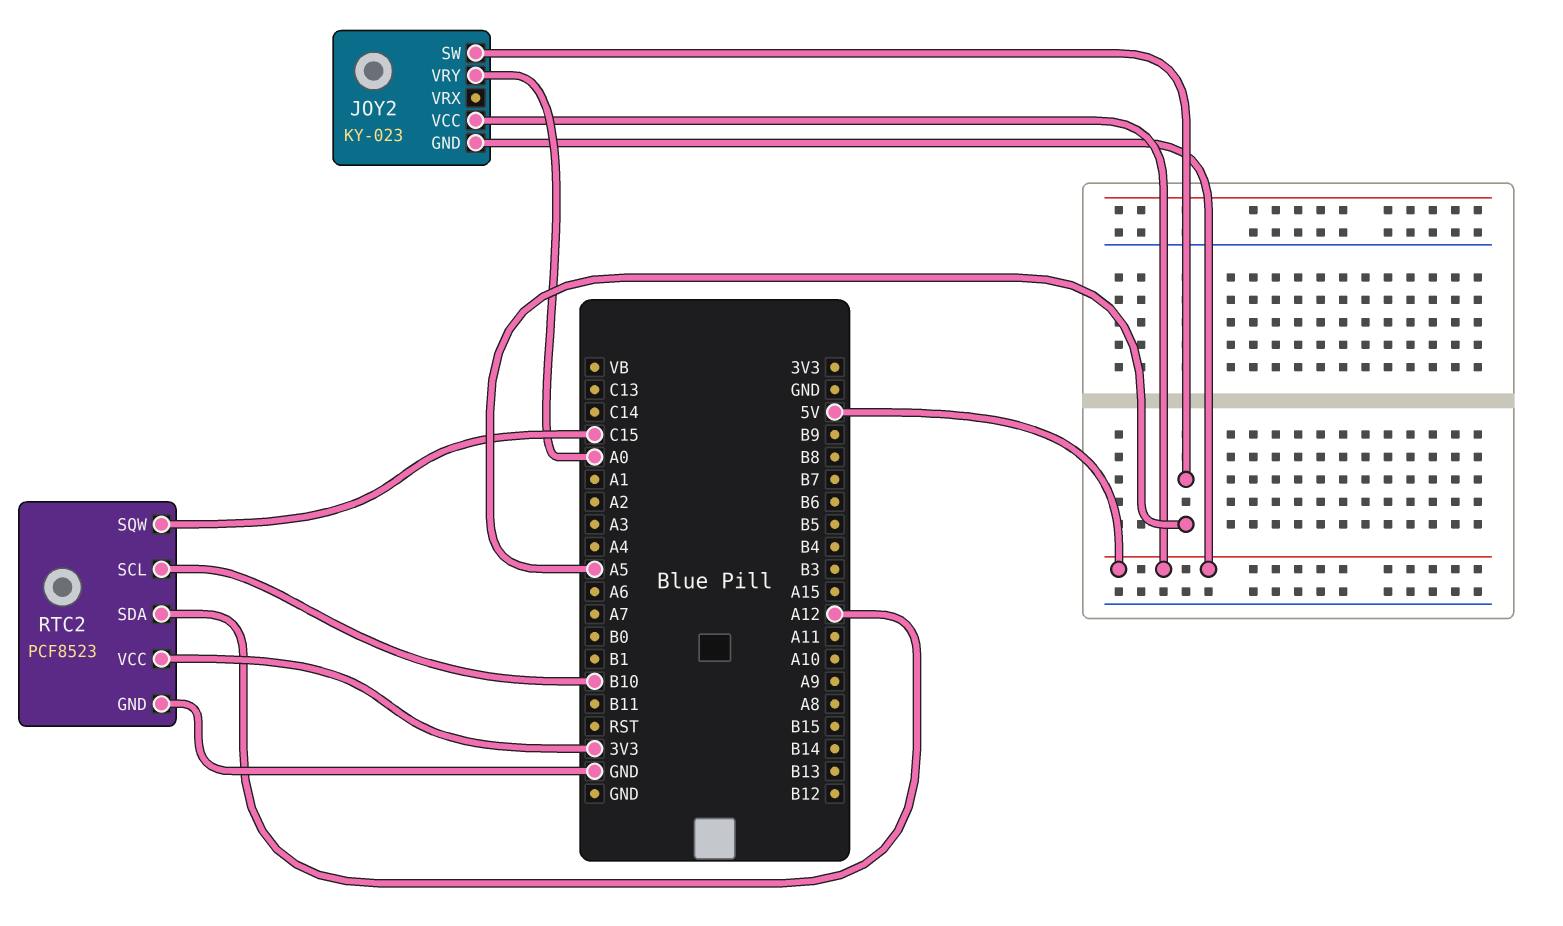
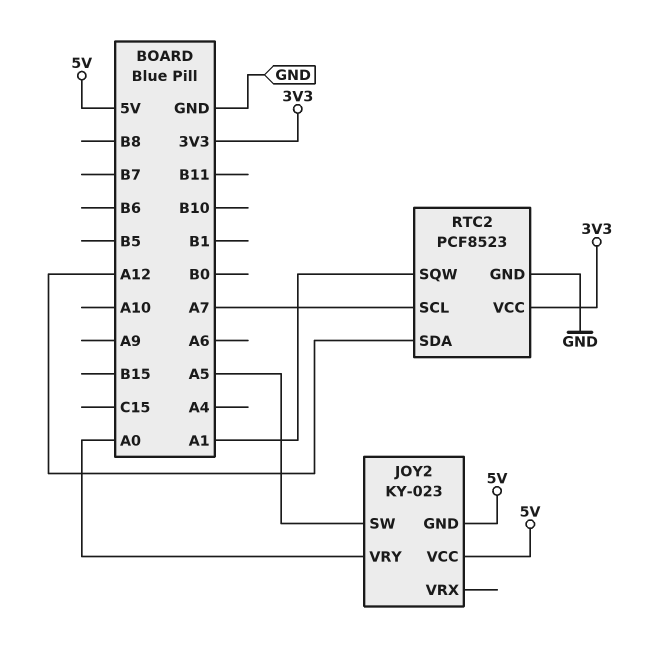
RTC2 pin SCL: B10 -> A7
RTC2 pin SQW: C15 -> A1

